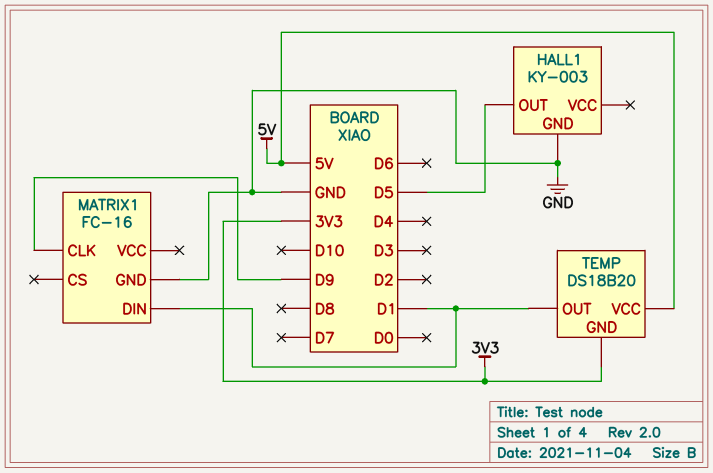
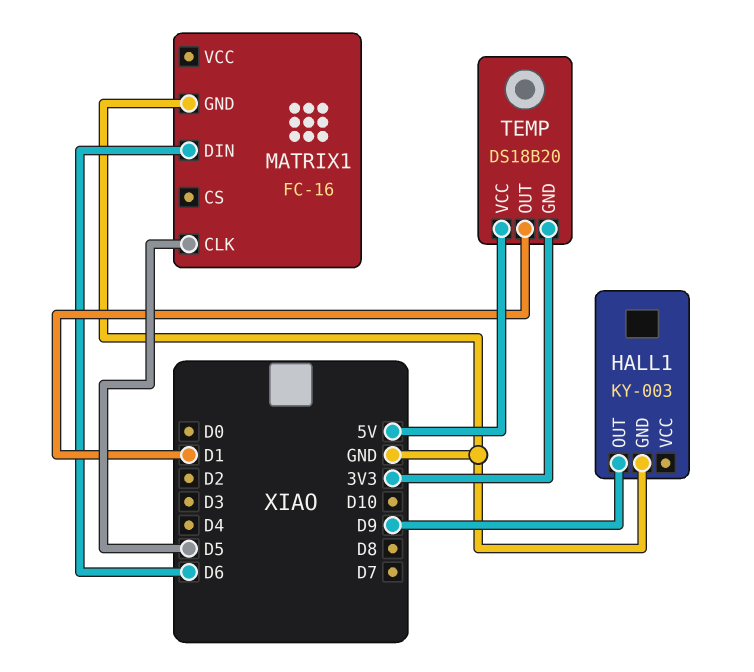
HALL1 pin OUT: D5 -> D9
MATRIX1 pin CLK: D9 -> D5
MATRIX1 pin DIN: D1 -> D6

